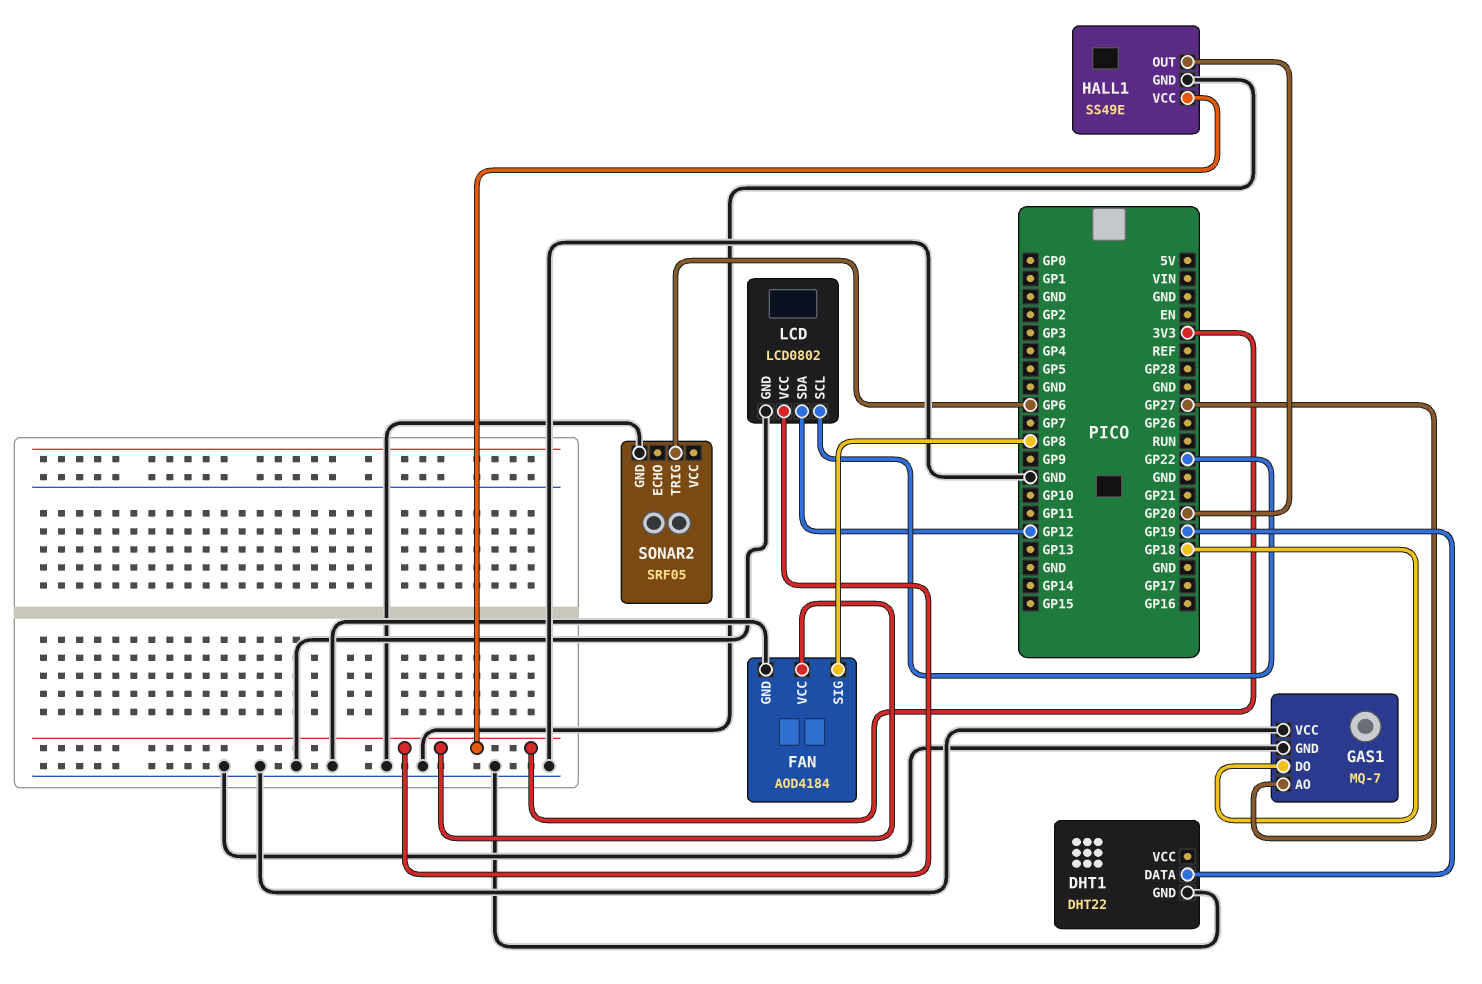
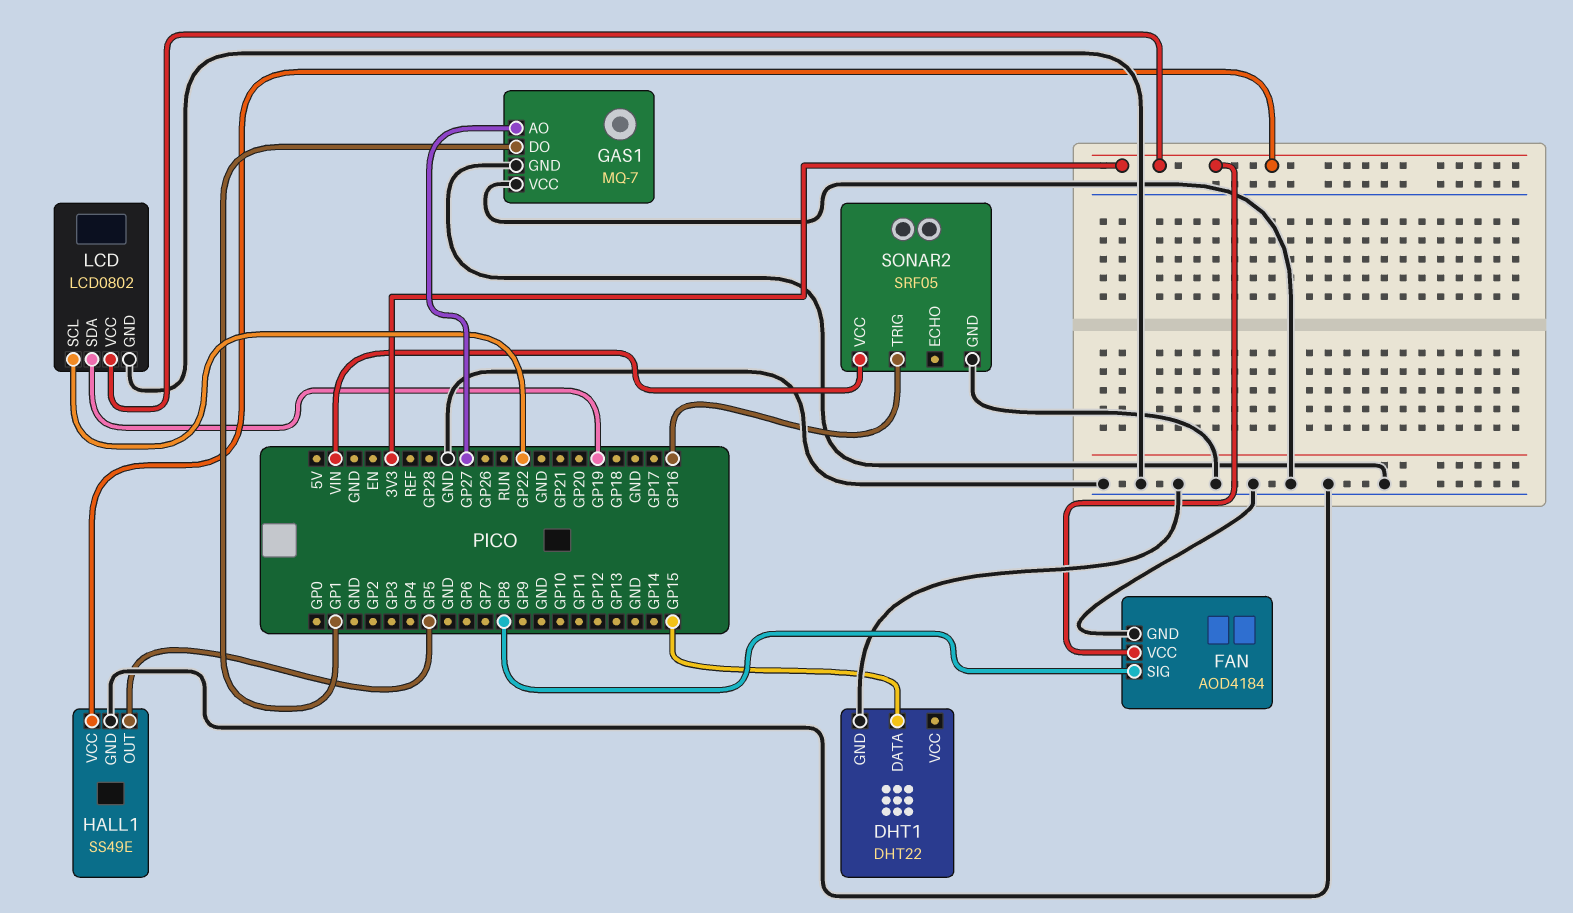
DHT1 pin DATA: GP19 -> GP15
GAS1 pin DO: GP18 -> GP1
HALL1 pin OUT: GP20 -> GP5
LCD pin SDA: GP12 -> GP19
SONAR2 pin TRIG: GP6 -> GP16
SONAR2 pin VCC: none -> VIN

